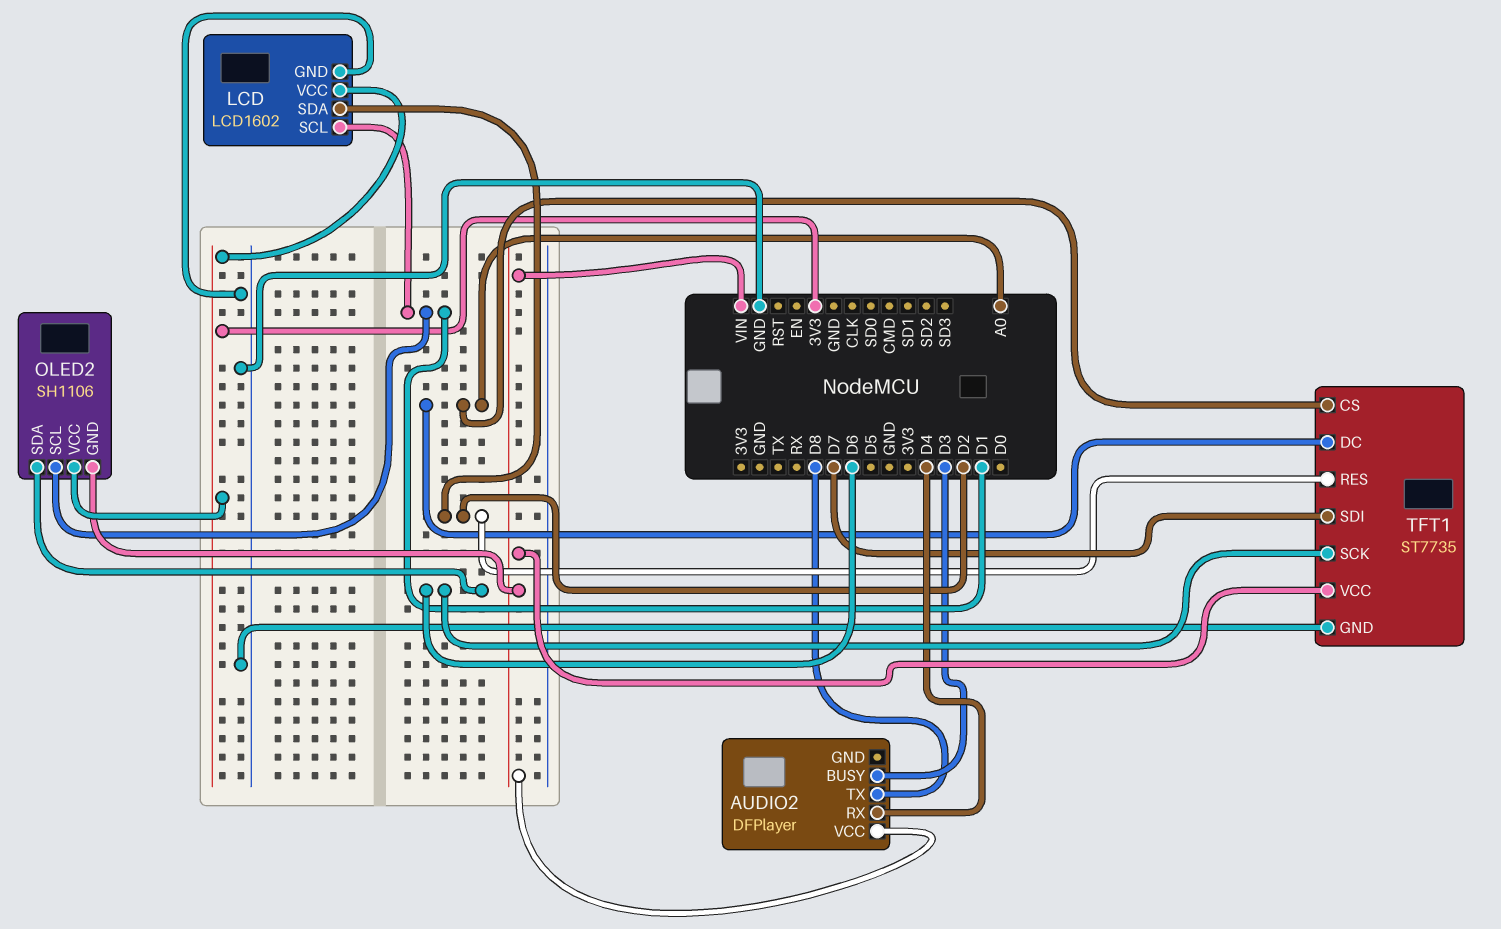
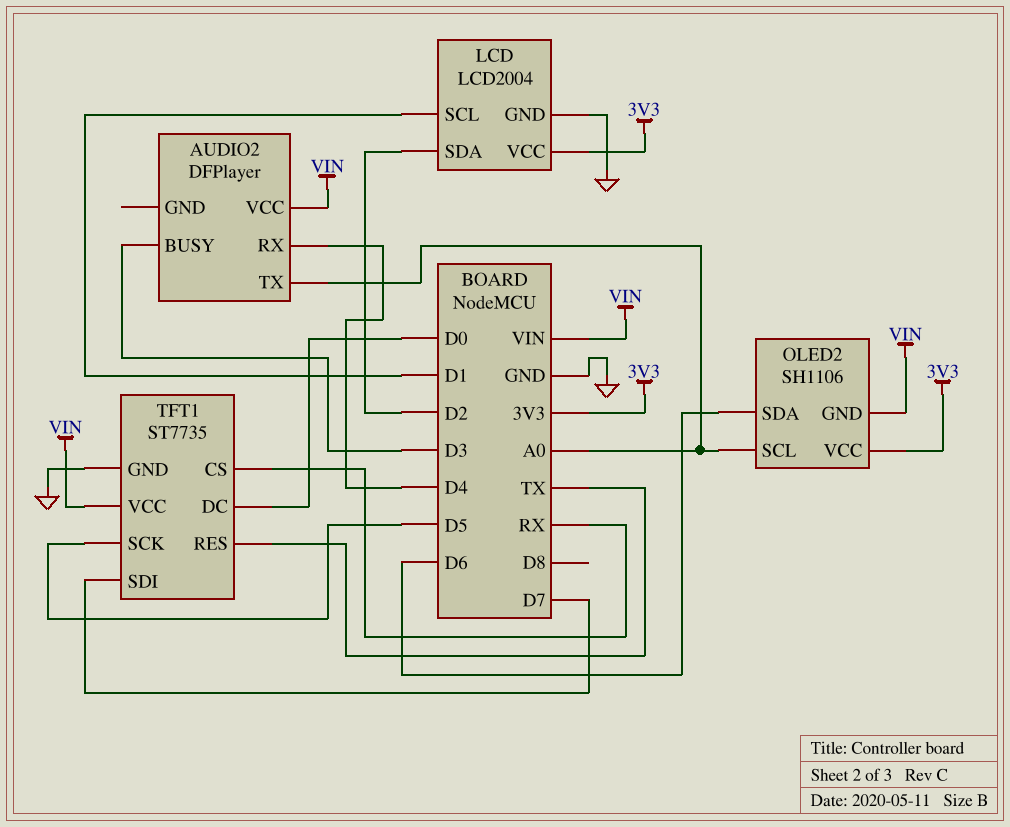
AUDIO2 pin TX: D8 -> A0
LCD: LCD1602 -> LCD2004
OLED2 pin SCL: D1 -> A0
TFT1 pin CS: A0 -> RX
TFT1 pin DC: A0 -> D0
TFT1 pin RES: D2 -> TX
TFT1 pin SCK: D6 -> D5

